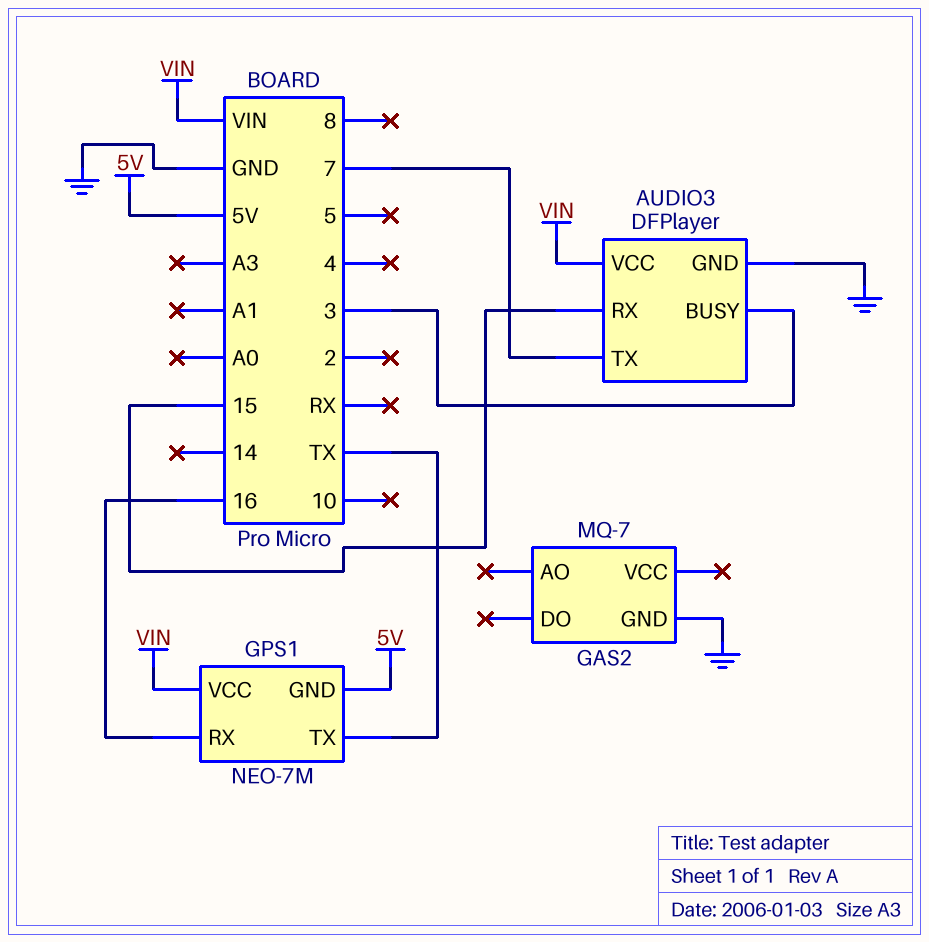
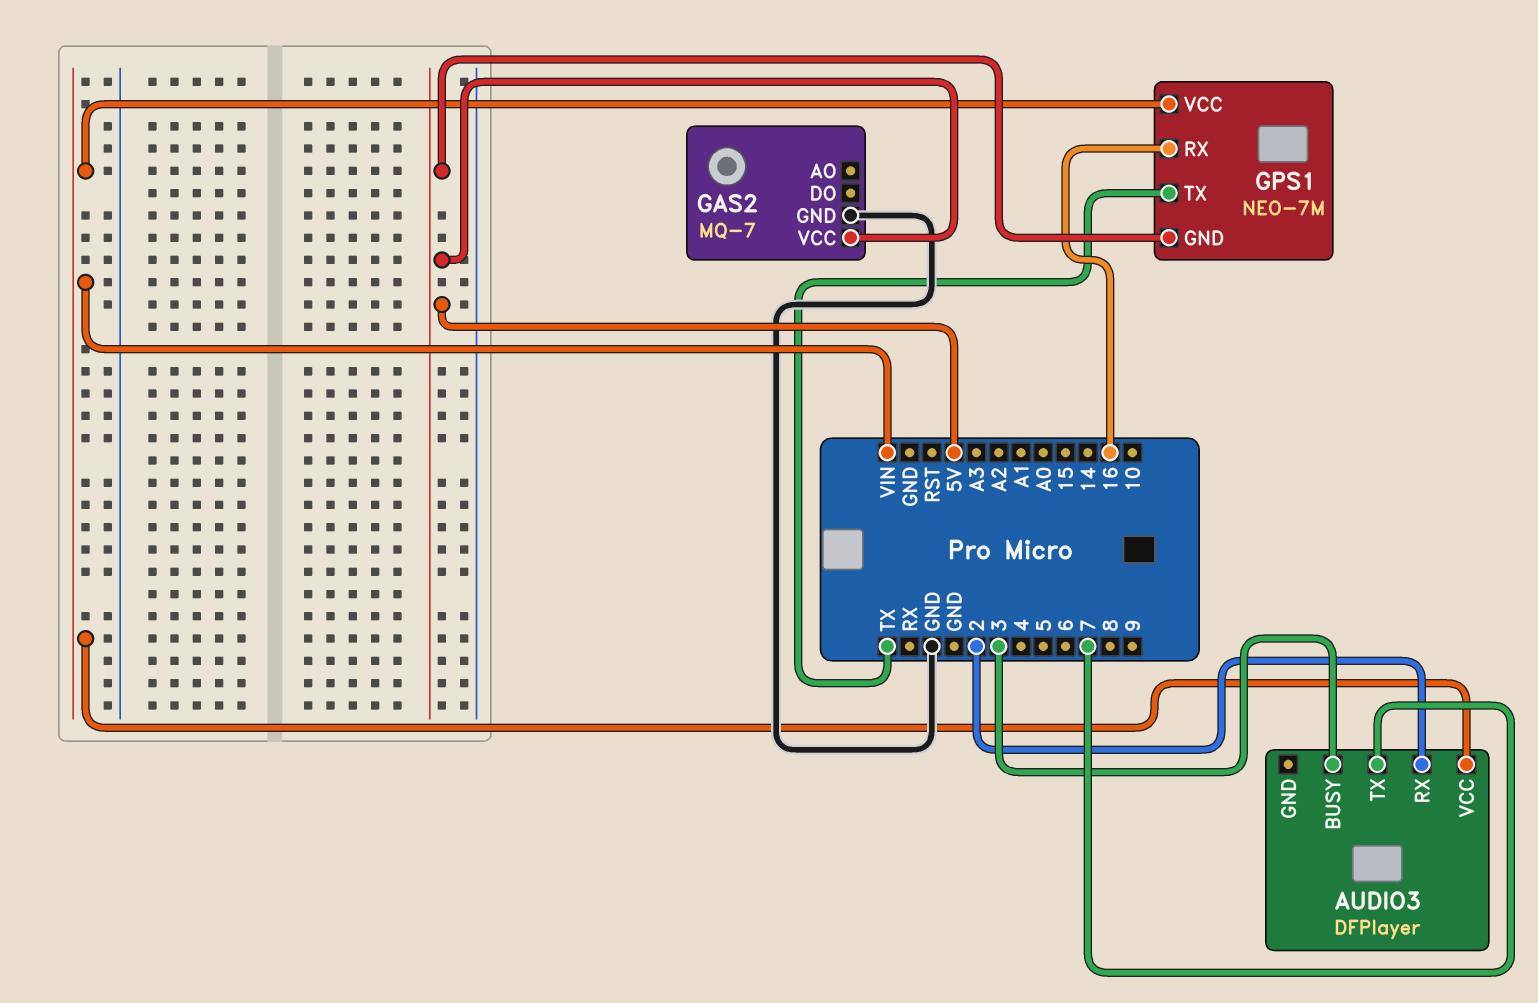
AUDIO3 pin GND: GND -> none
AUDIO3 pin RX: 15 -> 2
GAS2 pin VCC: none -> 5V

